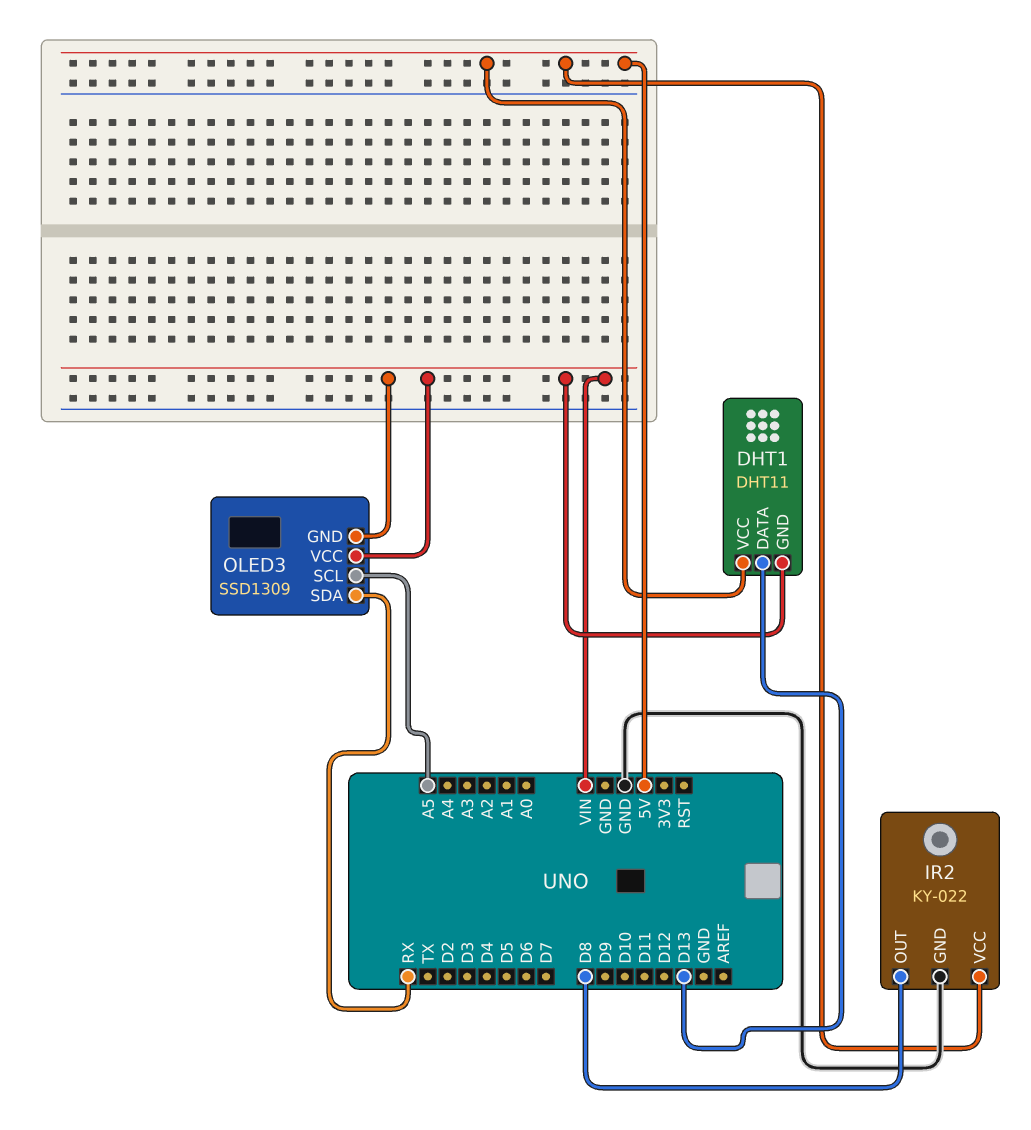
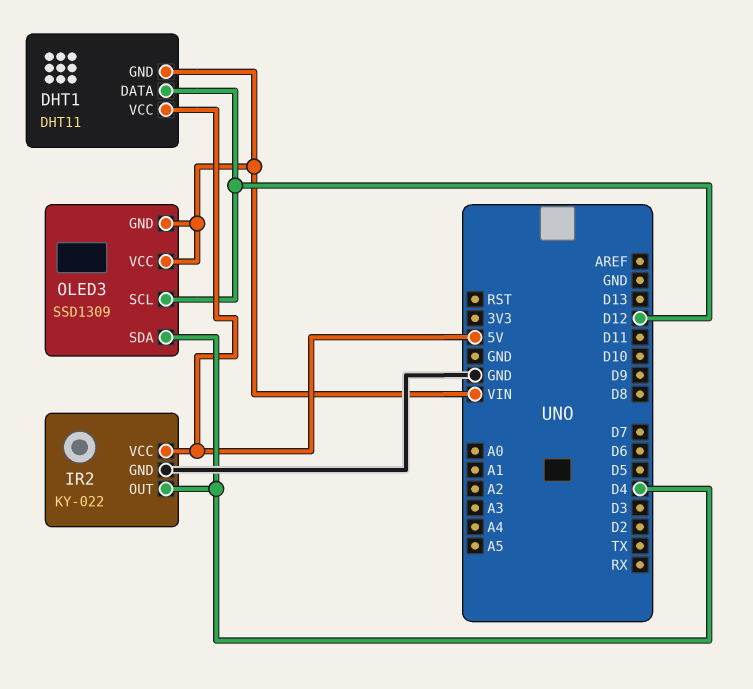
DHT1 pin DATA: D13 -> D12
IR2 pin OUT: D8 -> D4
OLED3 pin SCL: A5 -> D12
OLED3 pin SDA: RX -> D4

